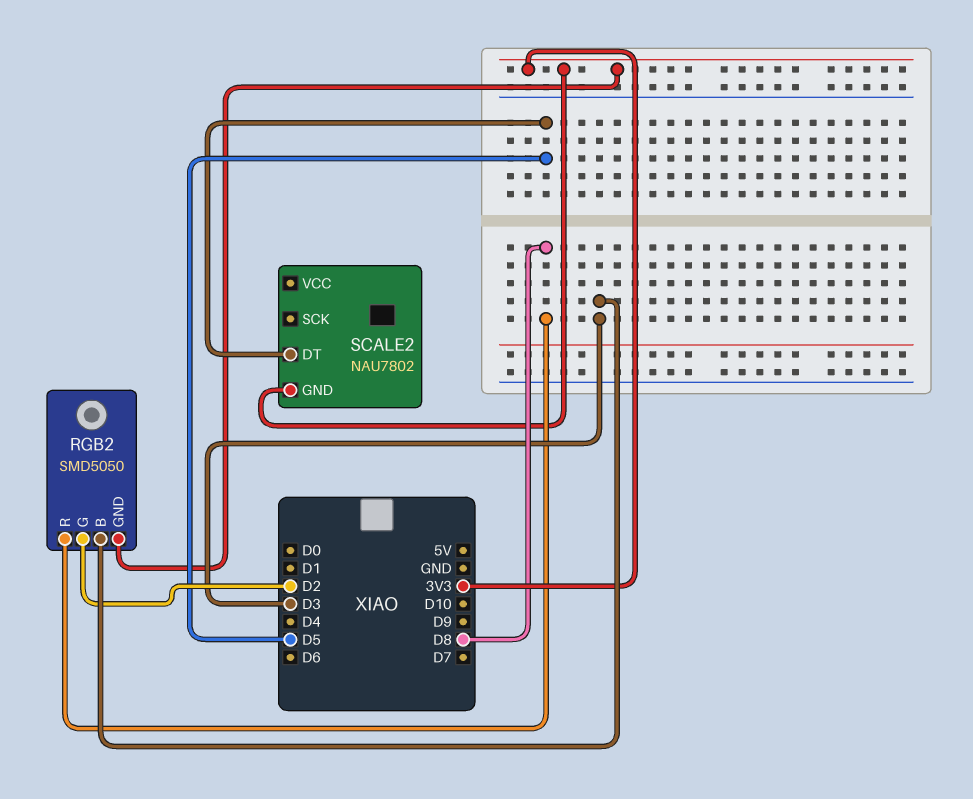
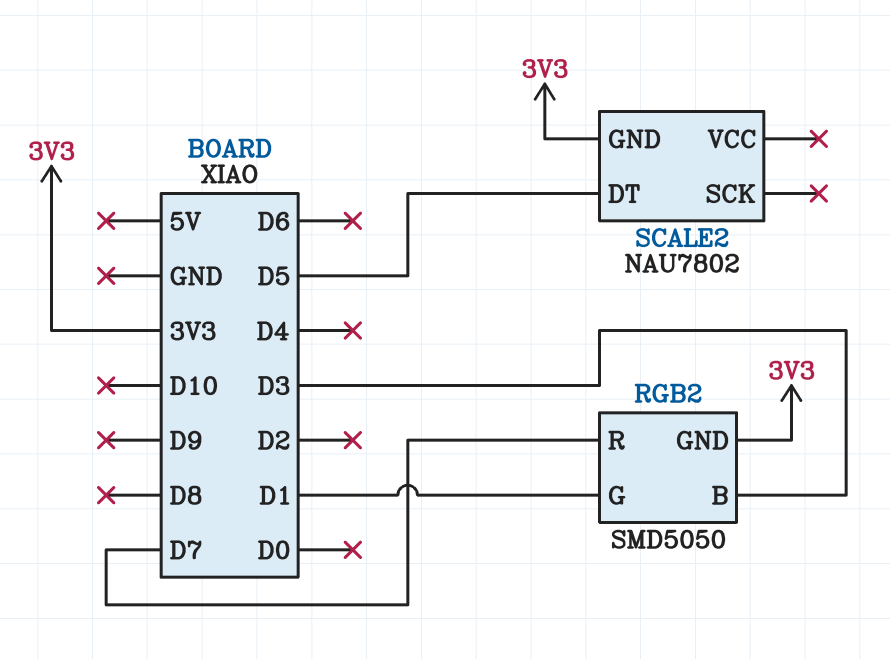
RGB2 pin G: D2 -> D1
RGB2 pin R: D8 -> D7

